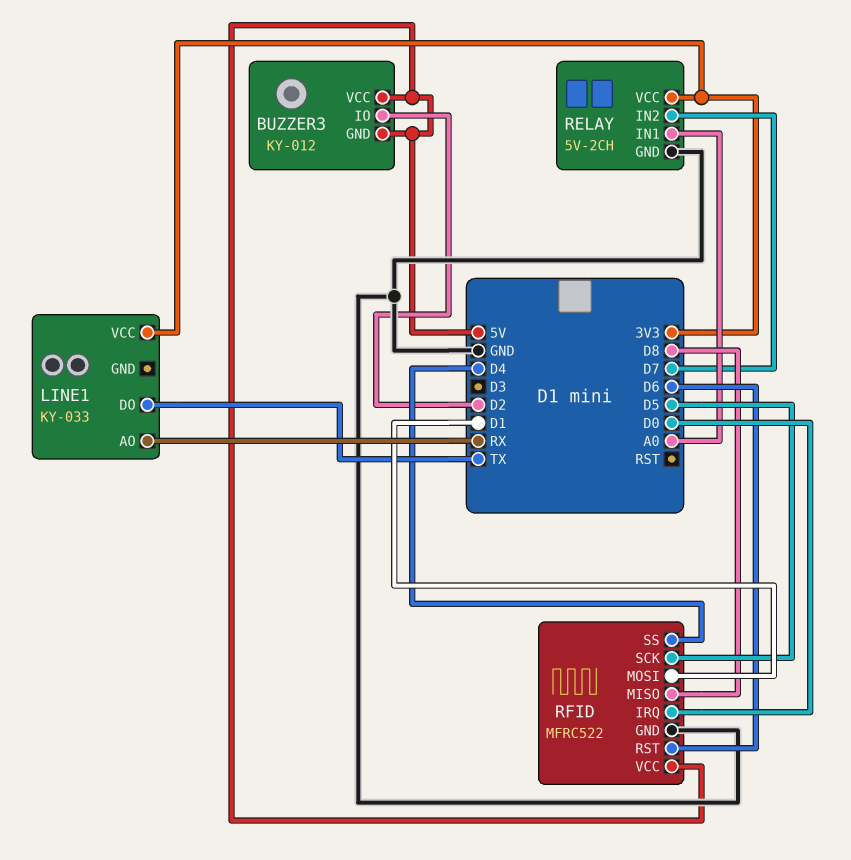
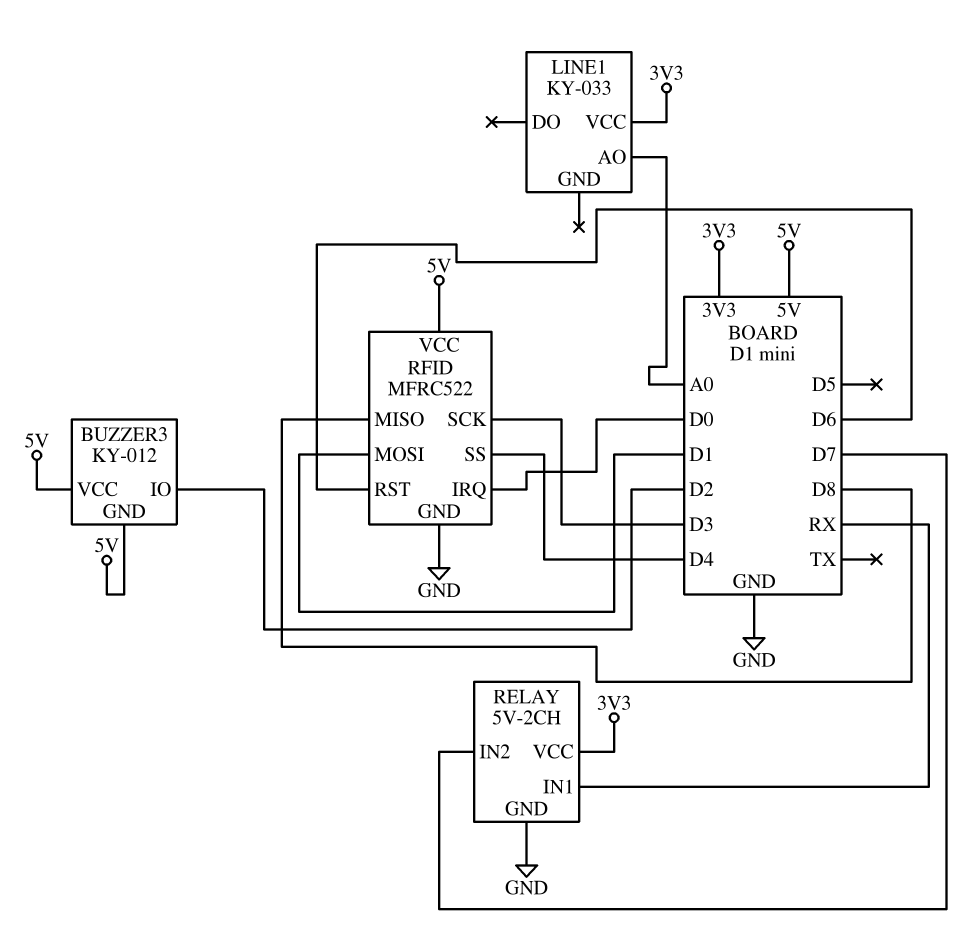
LINE1 pin AO: RX -> A0
LINE1 pin DO: TX -> none
RELAY pin IN1: A0 -> RX
RFID pin SCK: D5 -> D3

